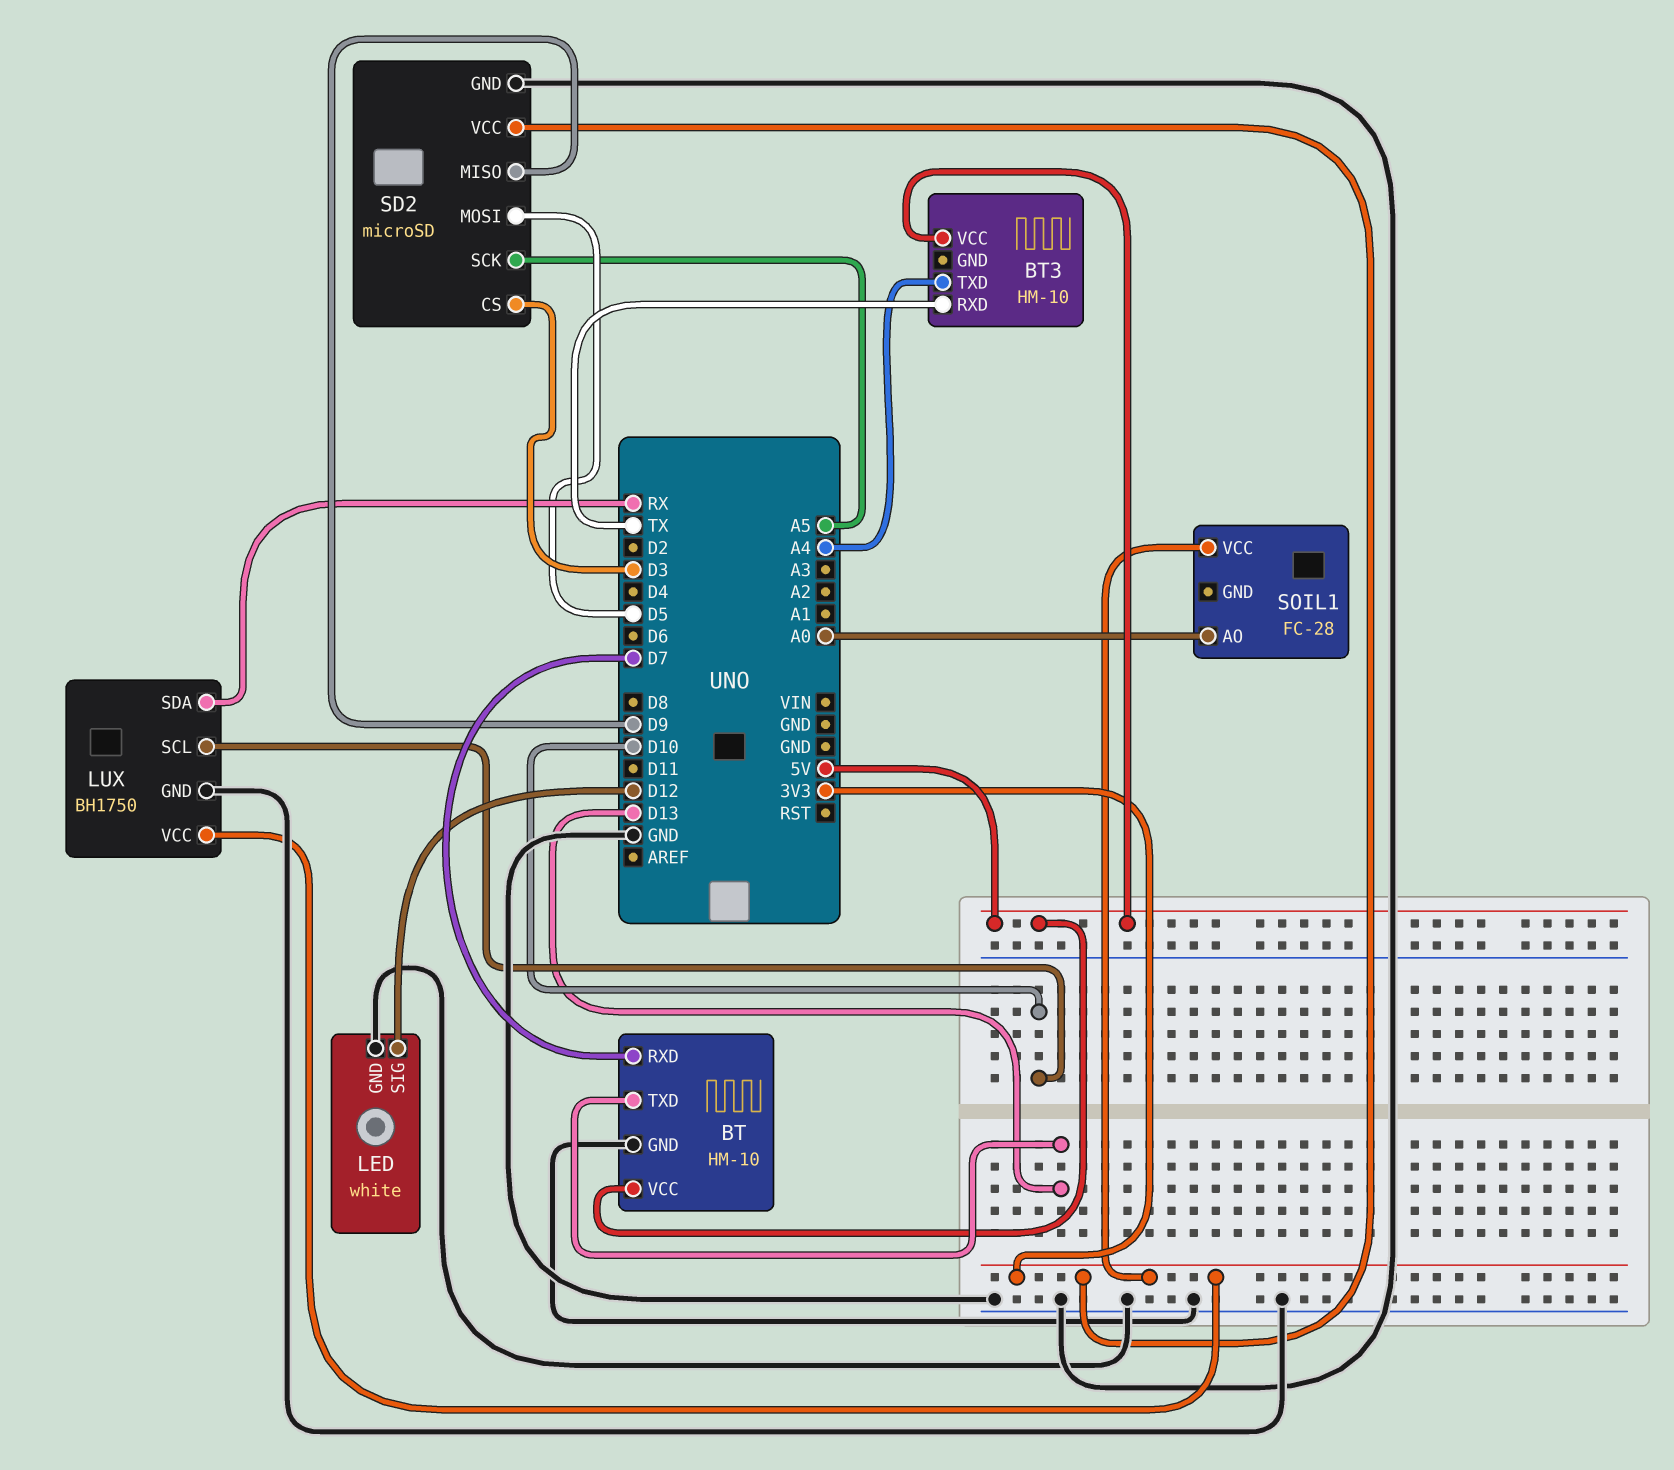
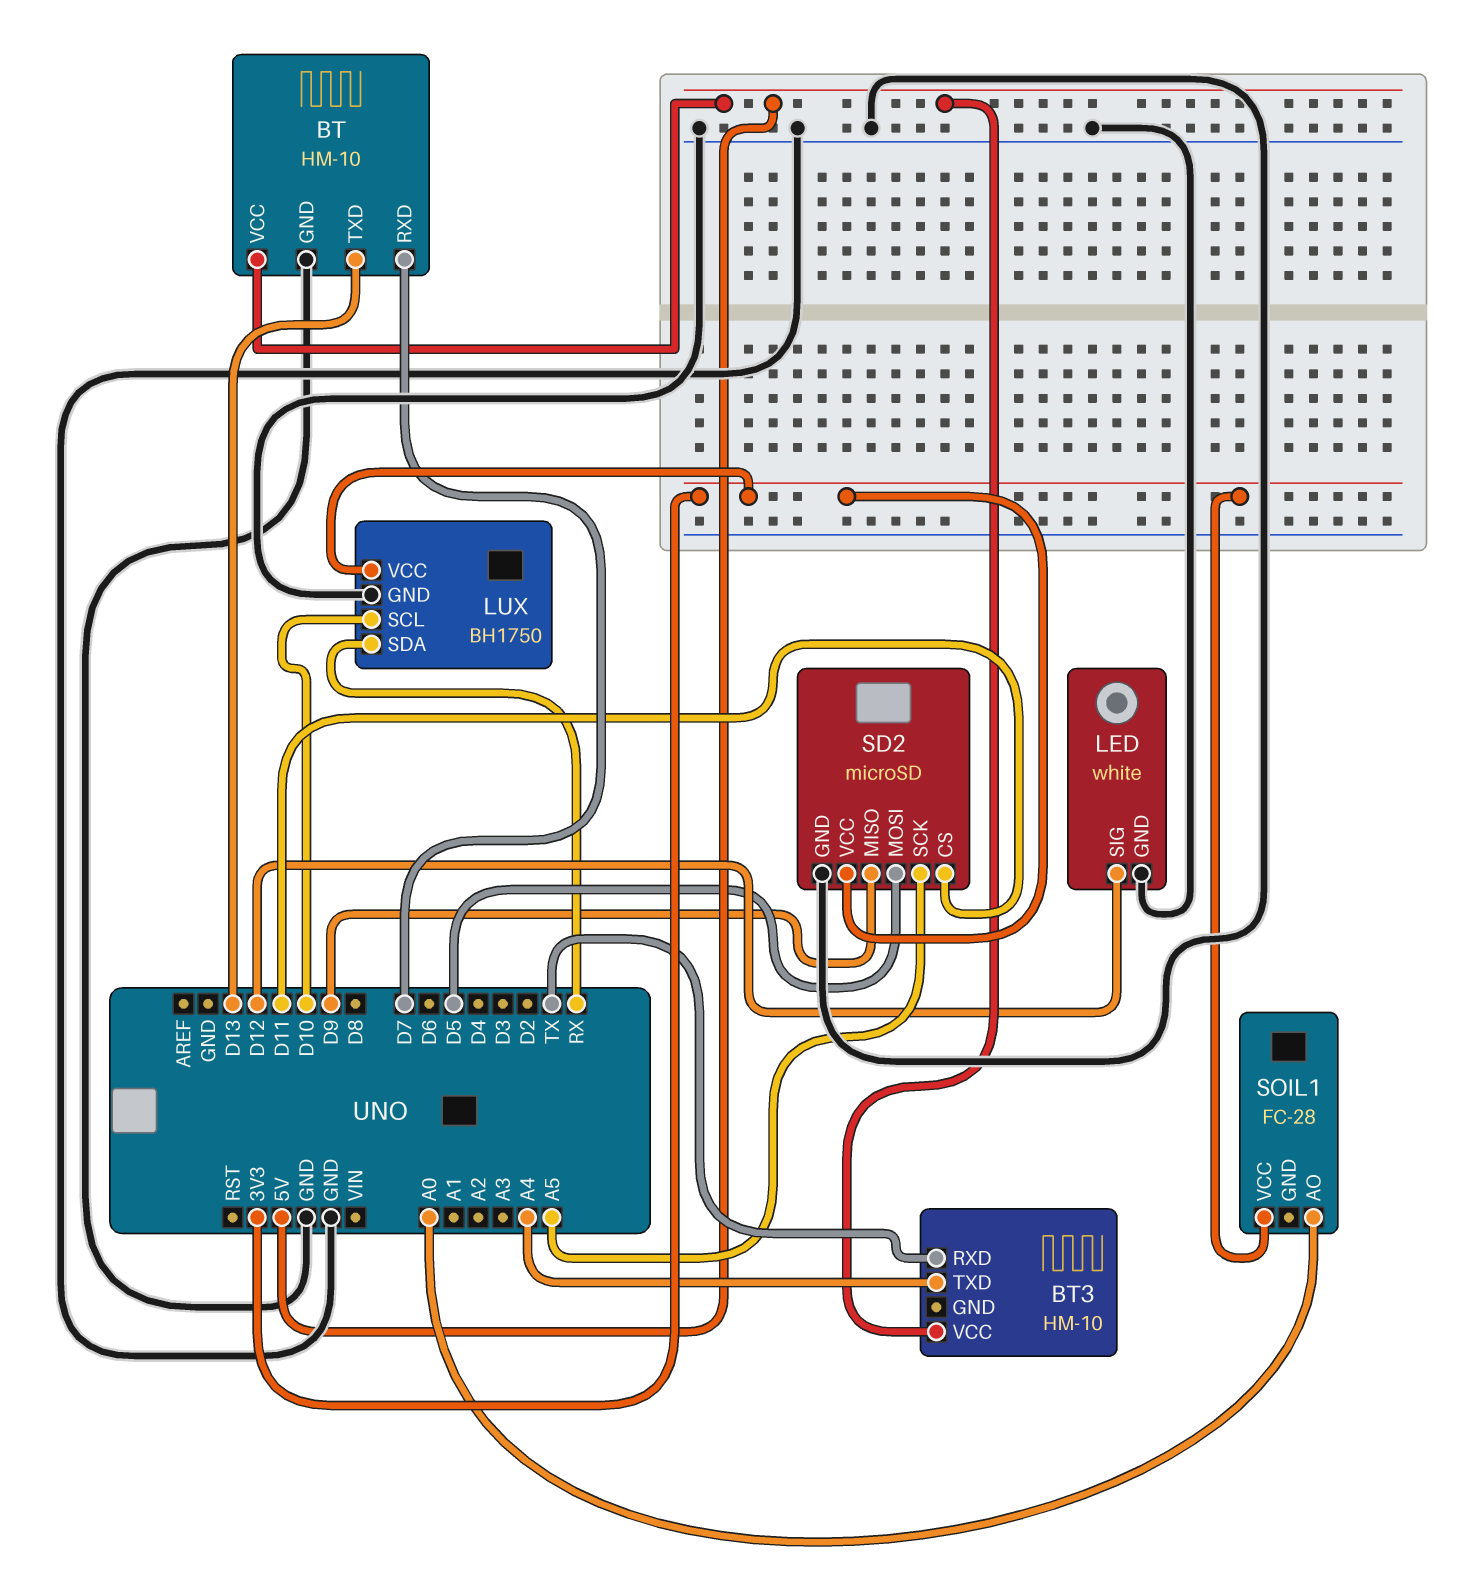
SD2 pin CS: D3 -> D11

